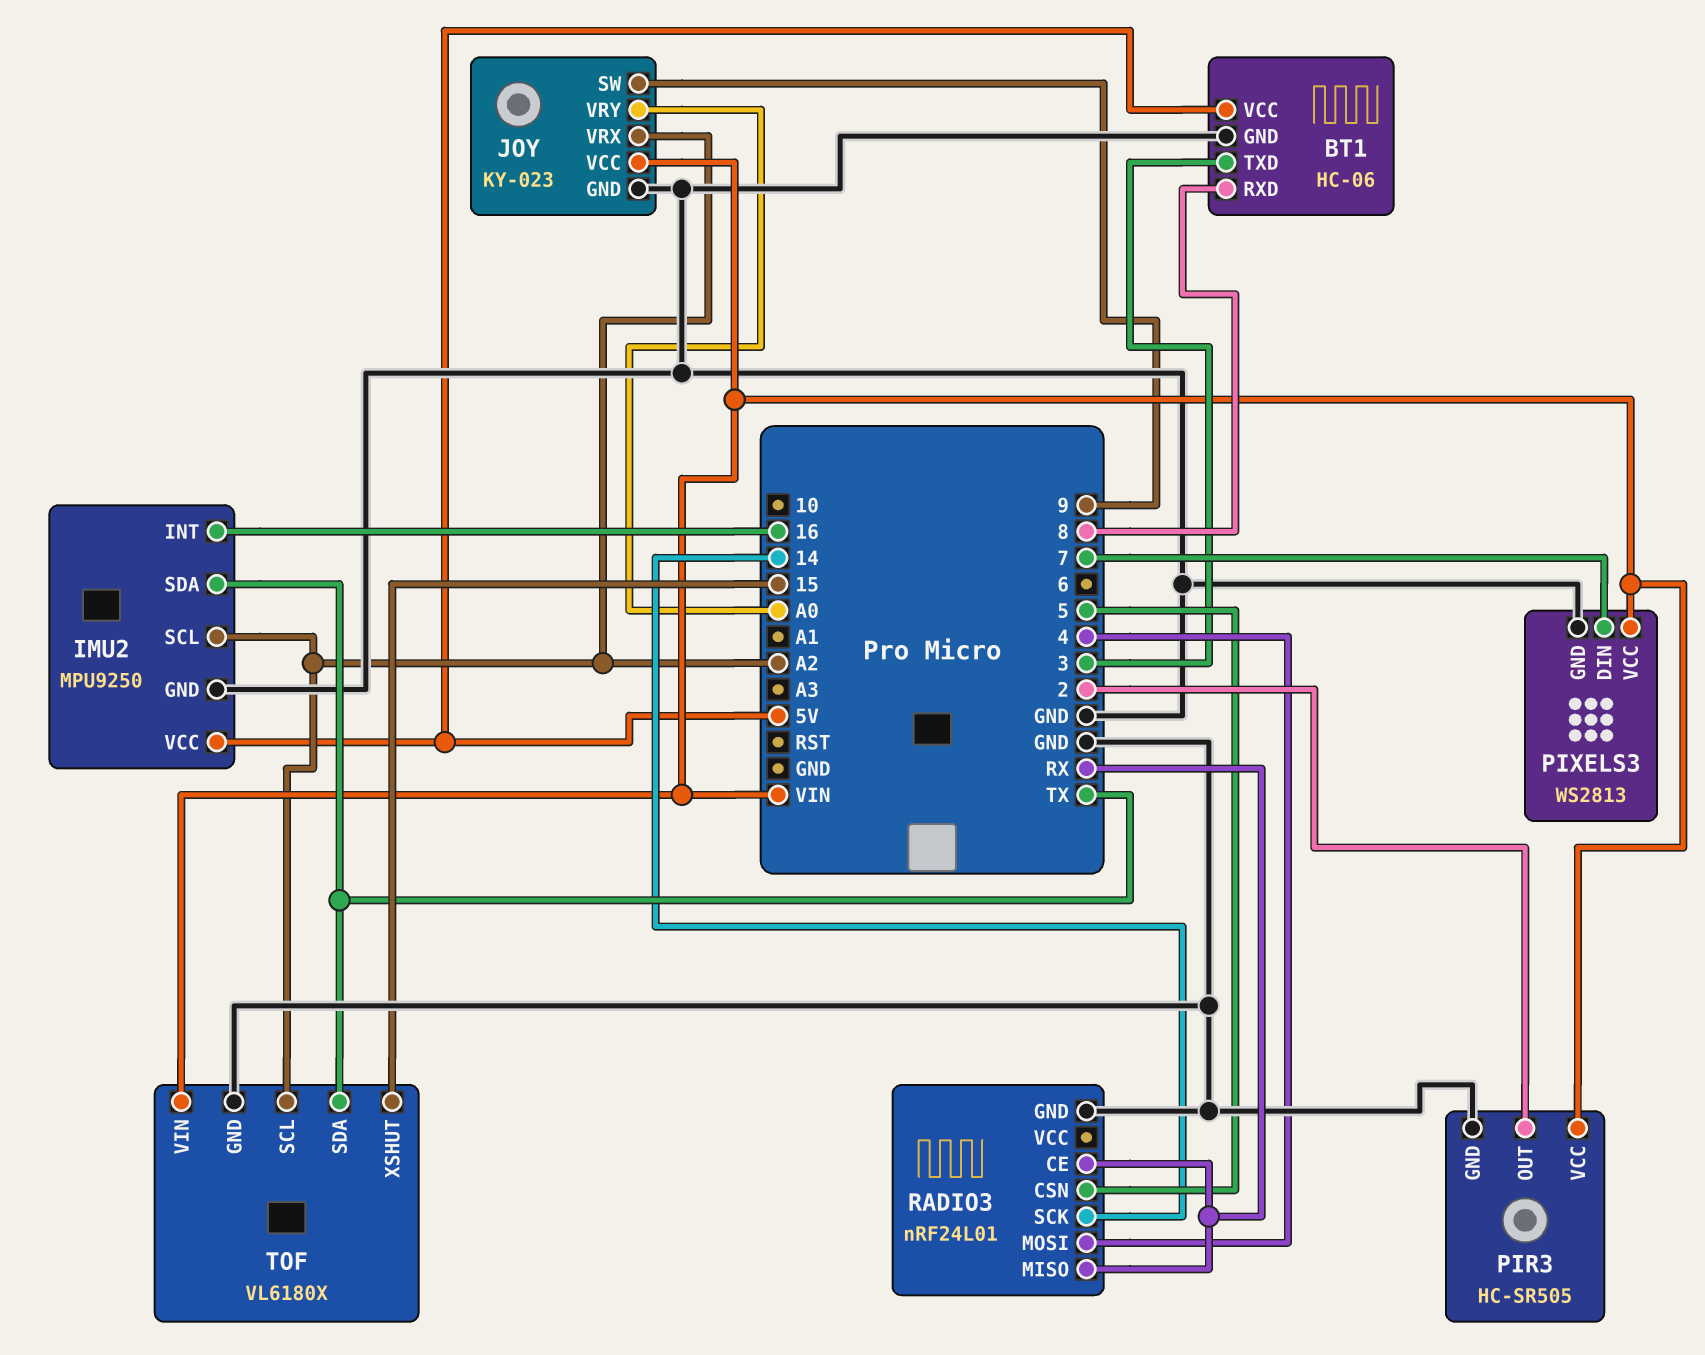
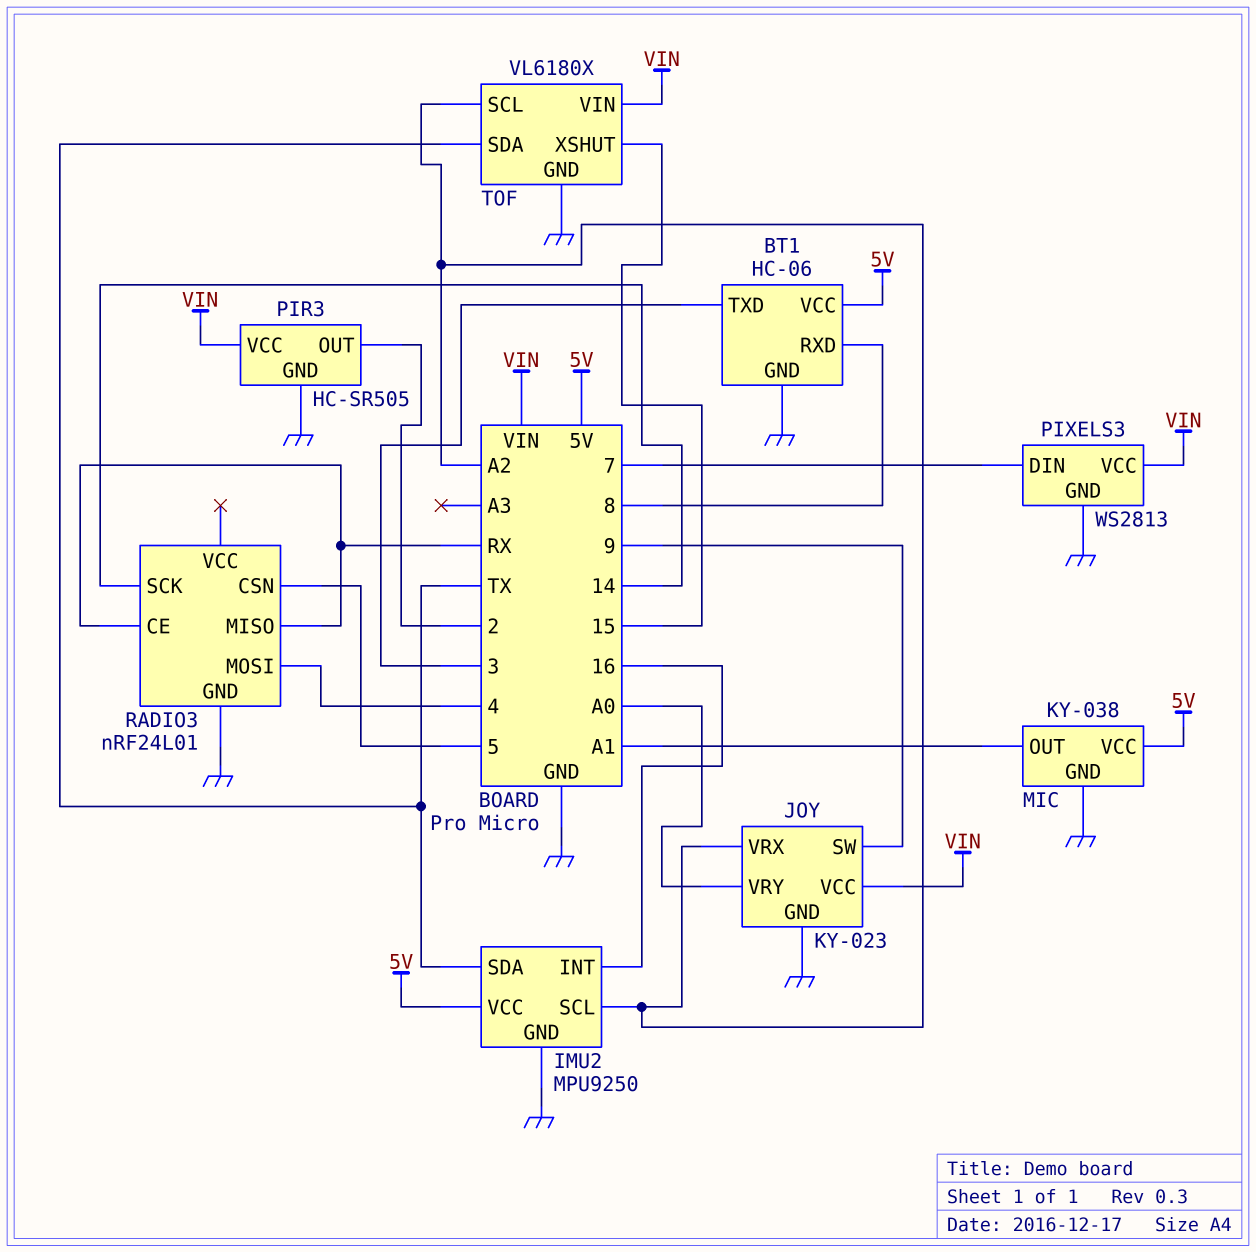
MIC: none -> KY-038
MIC pin GND: none -> GND
MIC pin OUT: none -> A1
MIC pin VCC: none -> 5V

